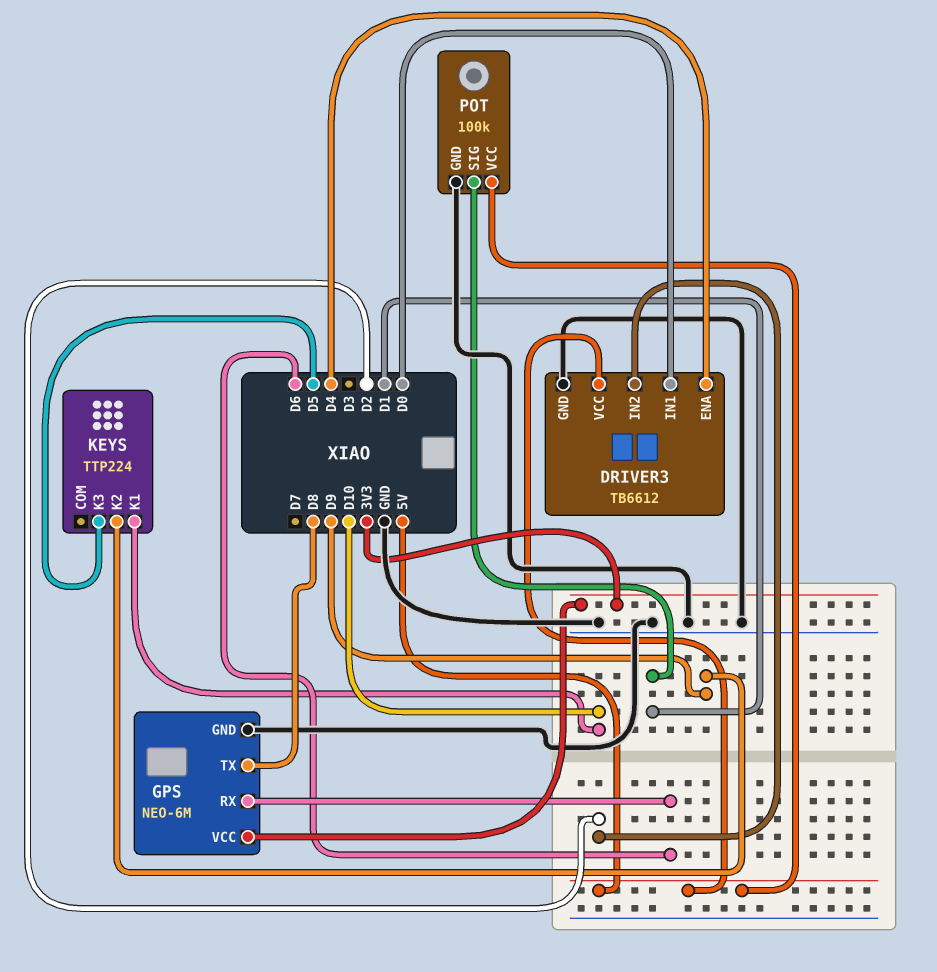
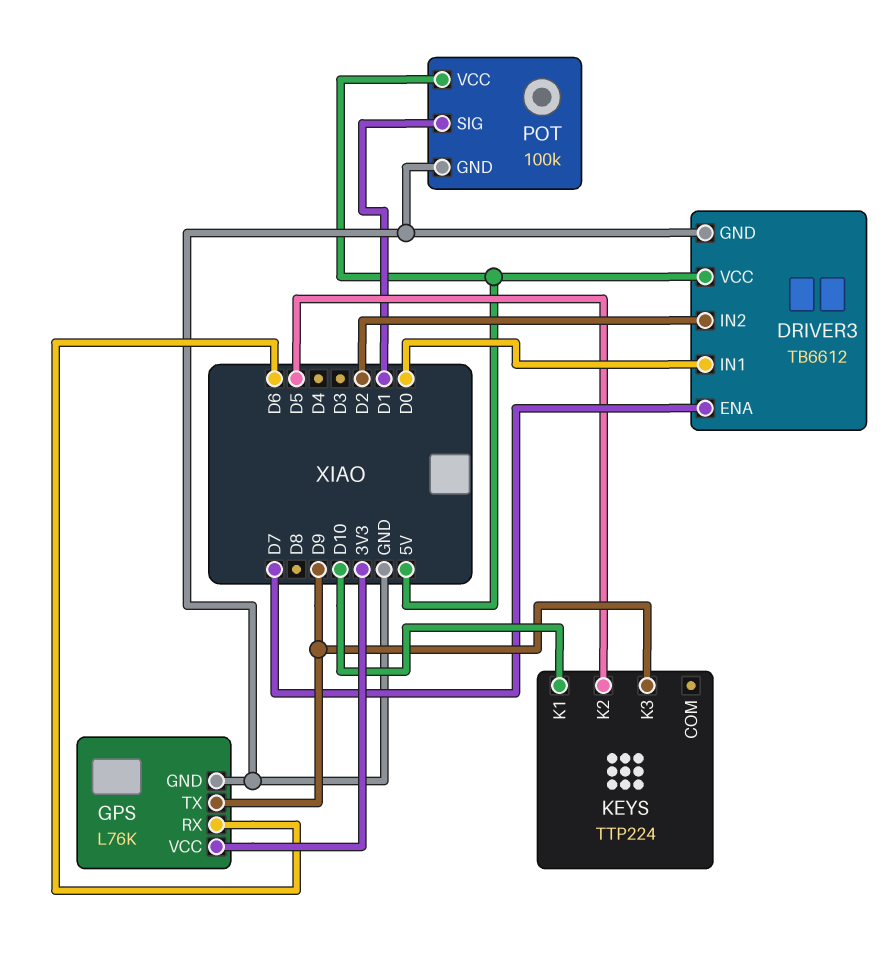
DRIVER3 pin ENA: D4 -> D7
GPS: NEO-6M -> L76K
GPS pin TX: D8 -> D9
KEYS pin K2: D9 -> D5
KEYS pin K3: D5 -> D9

